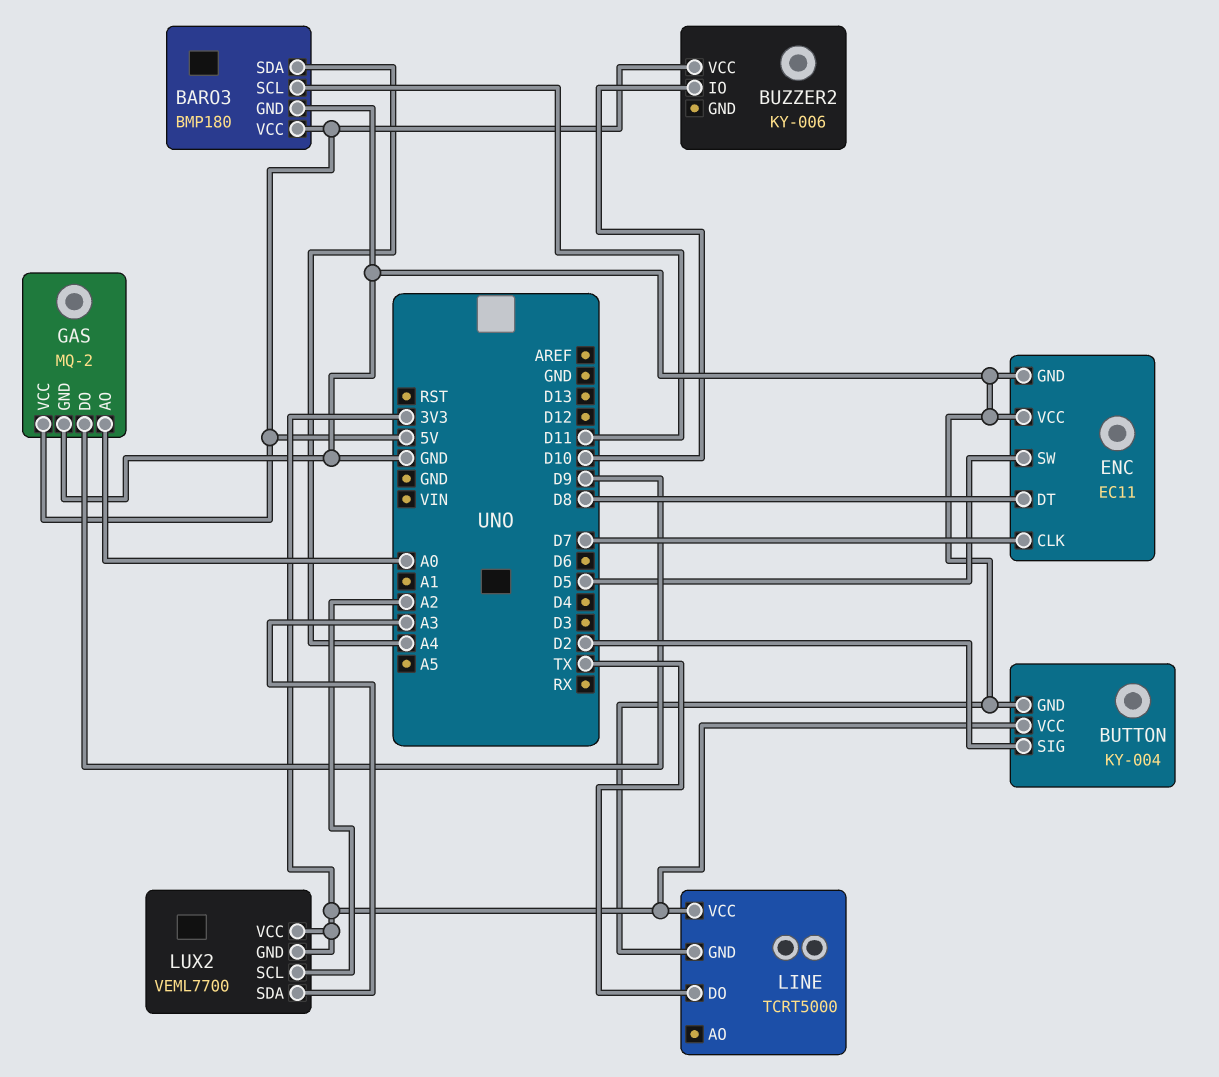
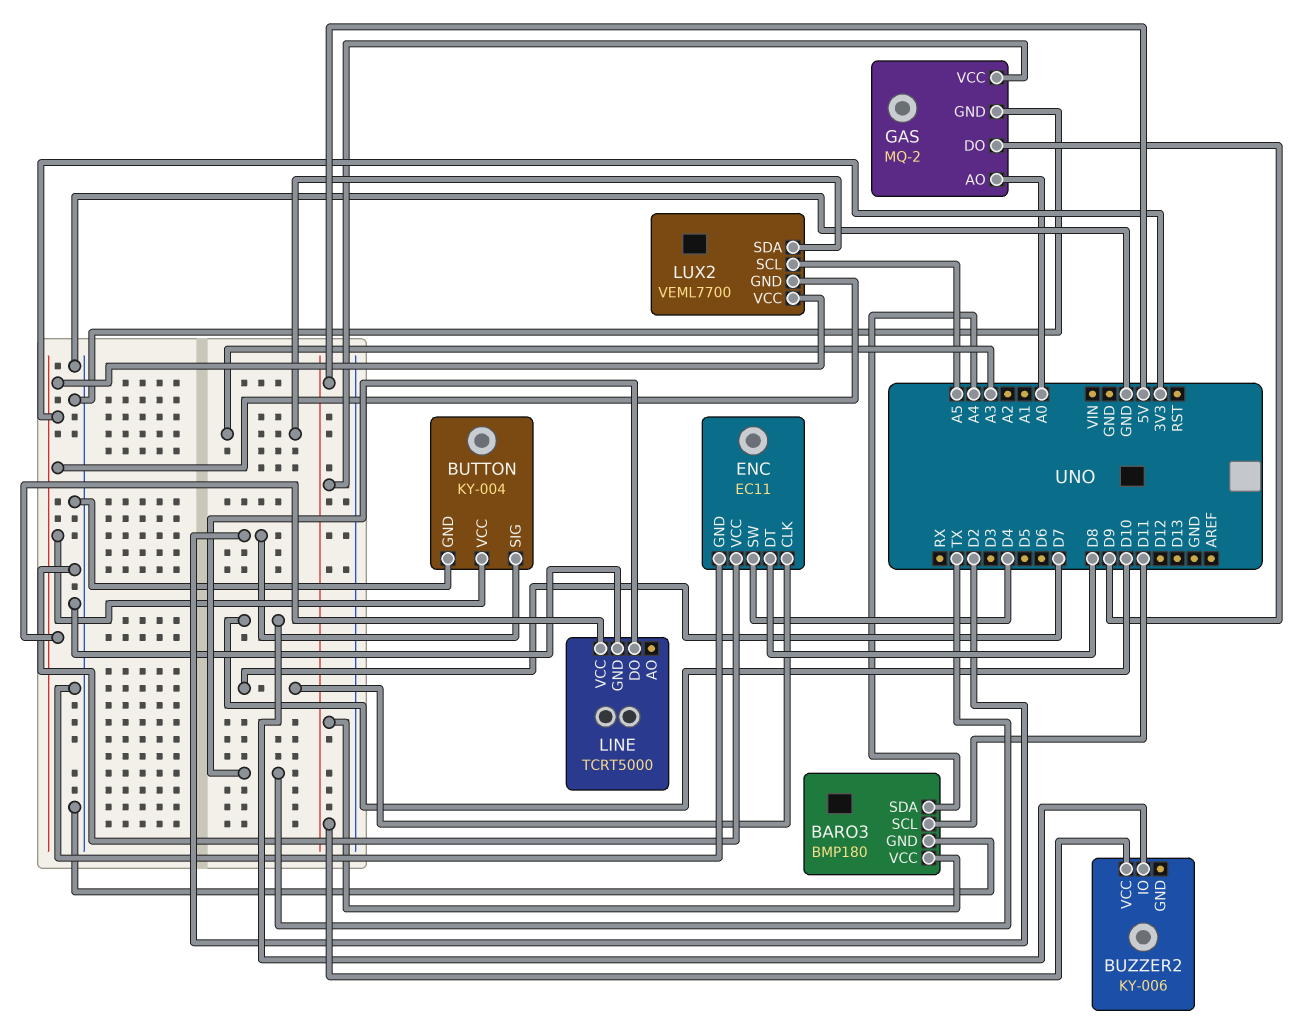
ENC pin SW: D5 -> D4
LUX2 pin SCL: A2 -> A5

